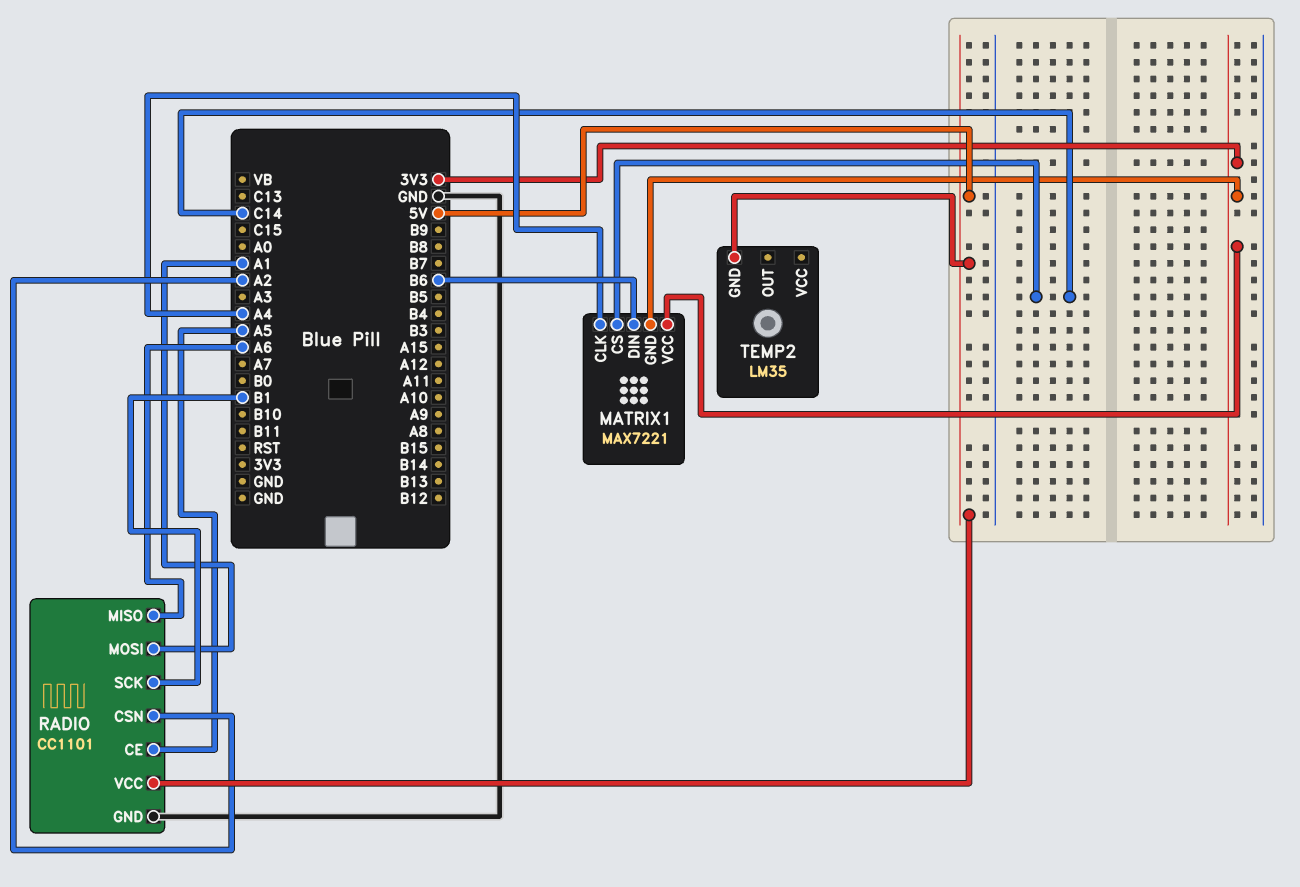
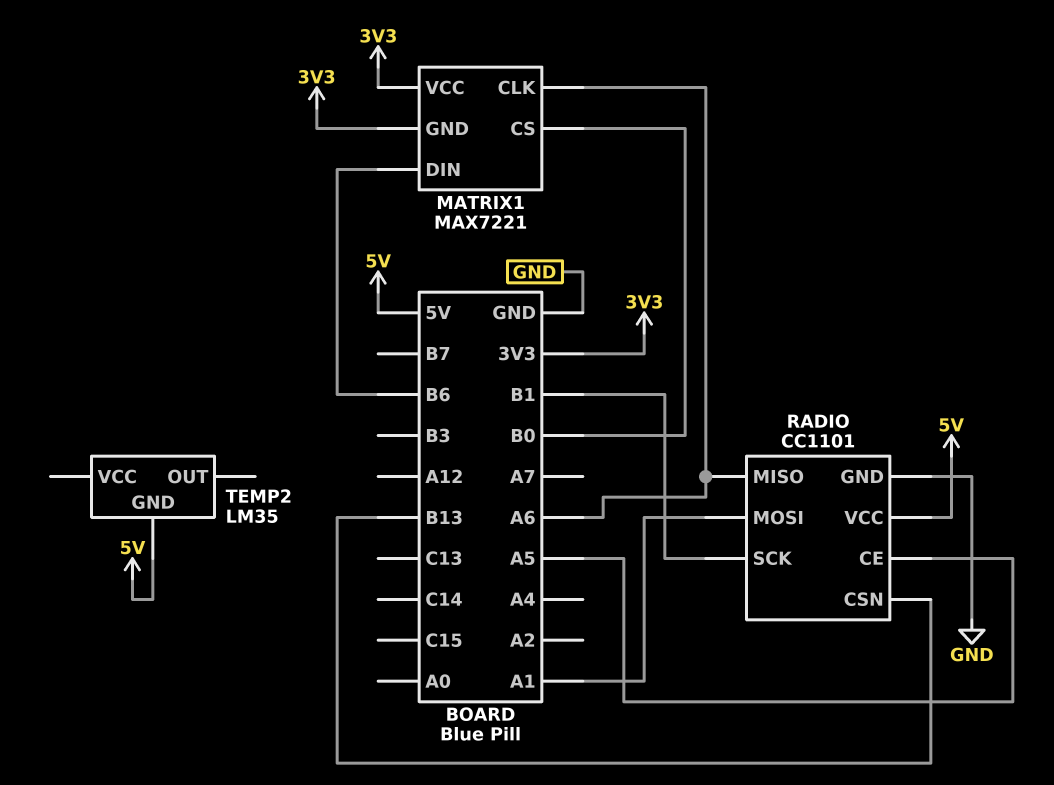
MATRIX1 pin CLK: A4 -> A6
MATRIX1 pin CS: C14 -> B0
RADIO pin CSN: A2 -> B13

